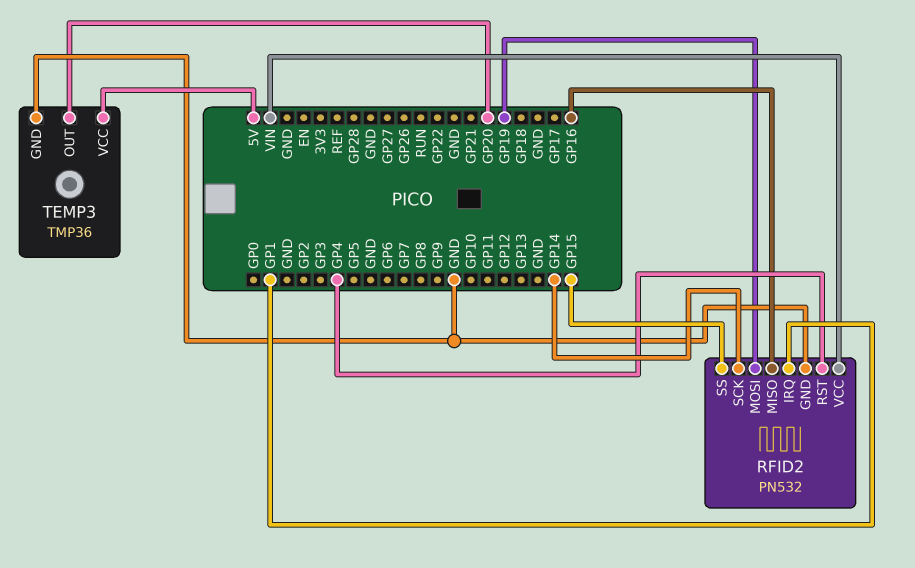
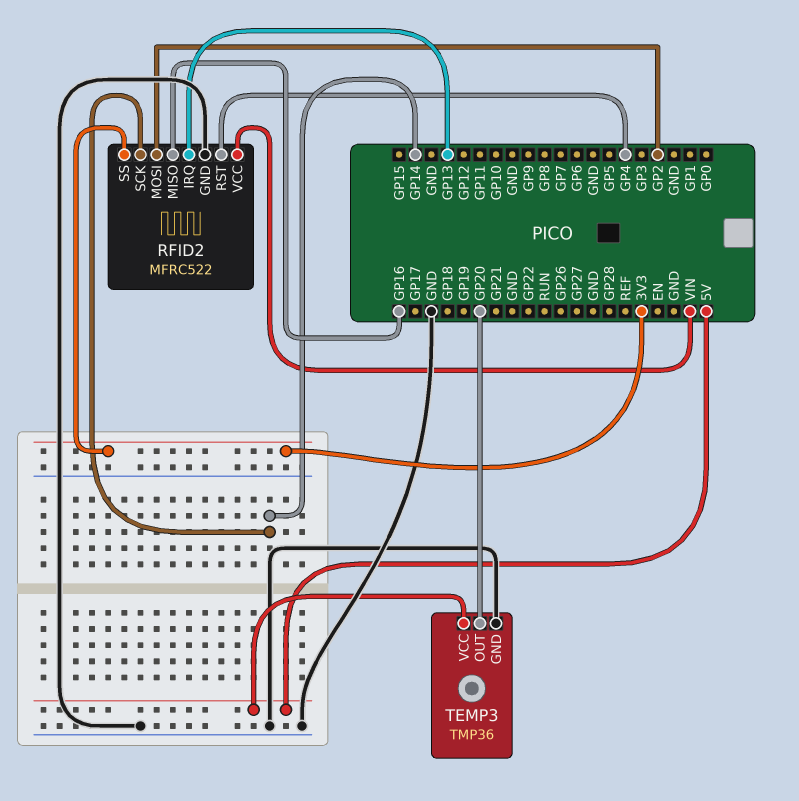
RFID2: PN532 -> MFRC522
RFID2 pin IRQ: GP1 -> GP13
RFID2 pin MOSI: GP19 -> GP2
RFID2 pin SS: GP15 -> 3V3

